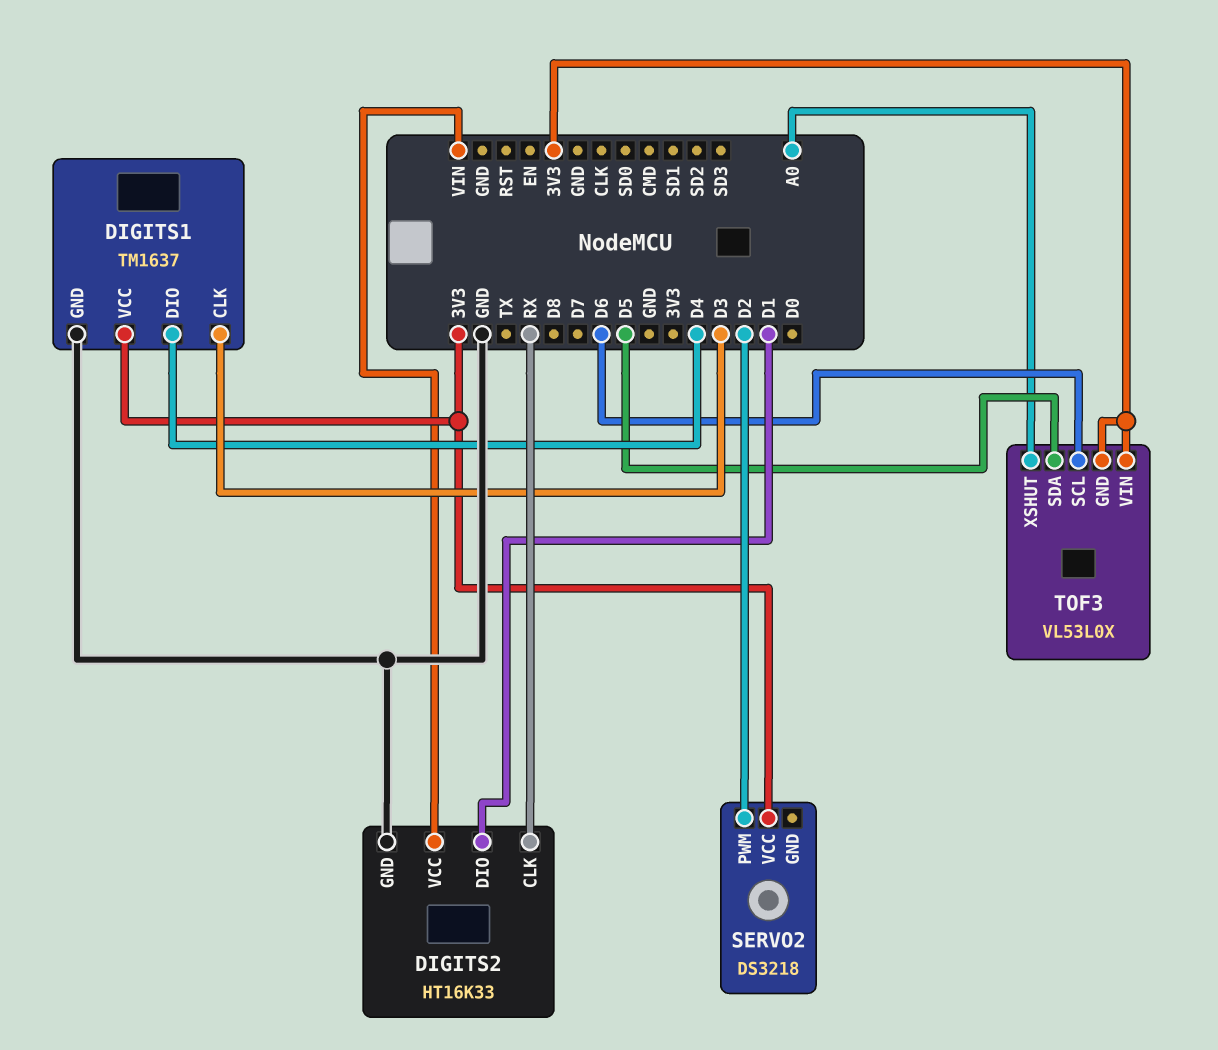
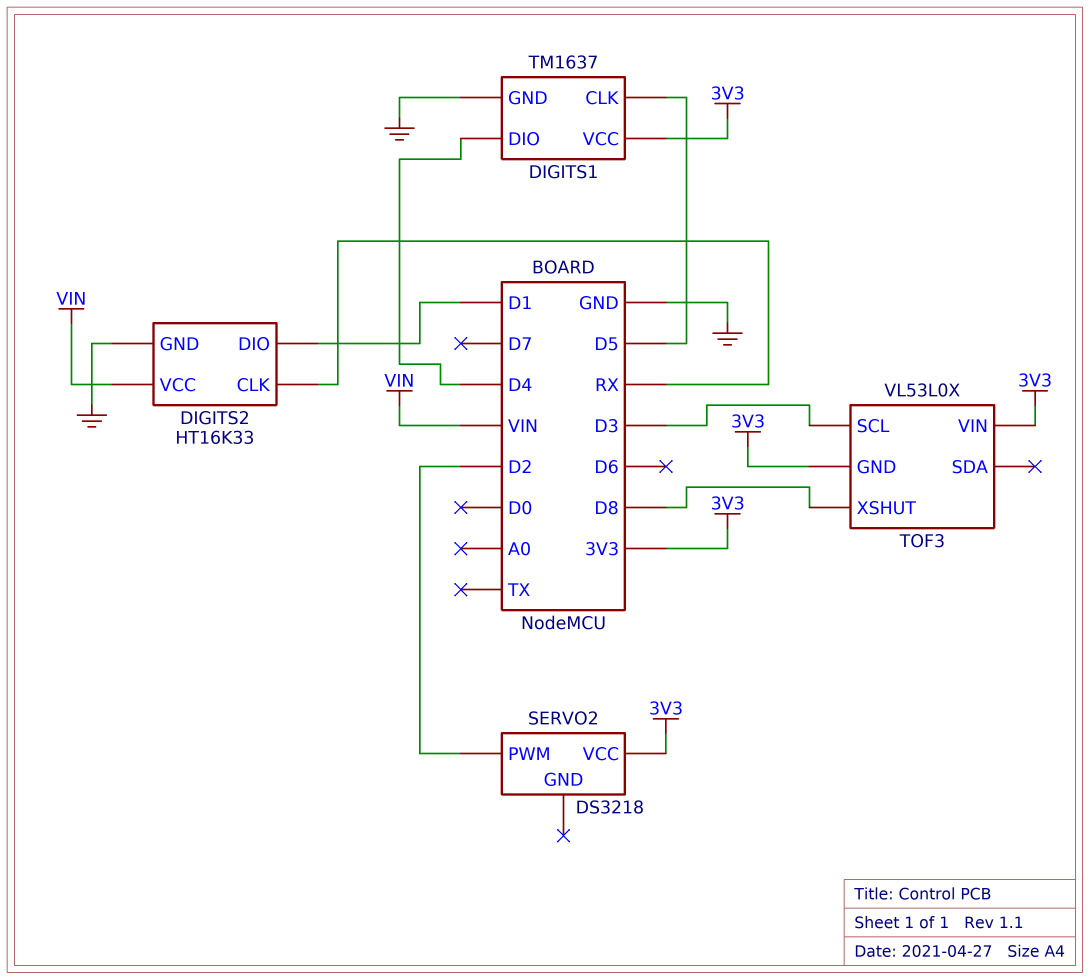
DIGITS1 pin CLK: D3 -> D5
TOF3 pin SCL: D6 -> D3
TOF3 pin SDA: D5 -> none
TOF3 pin XSHUT: A0 -> D8

